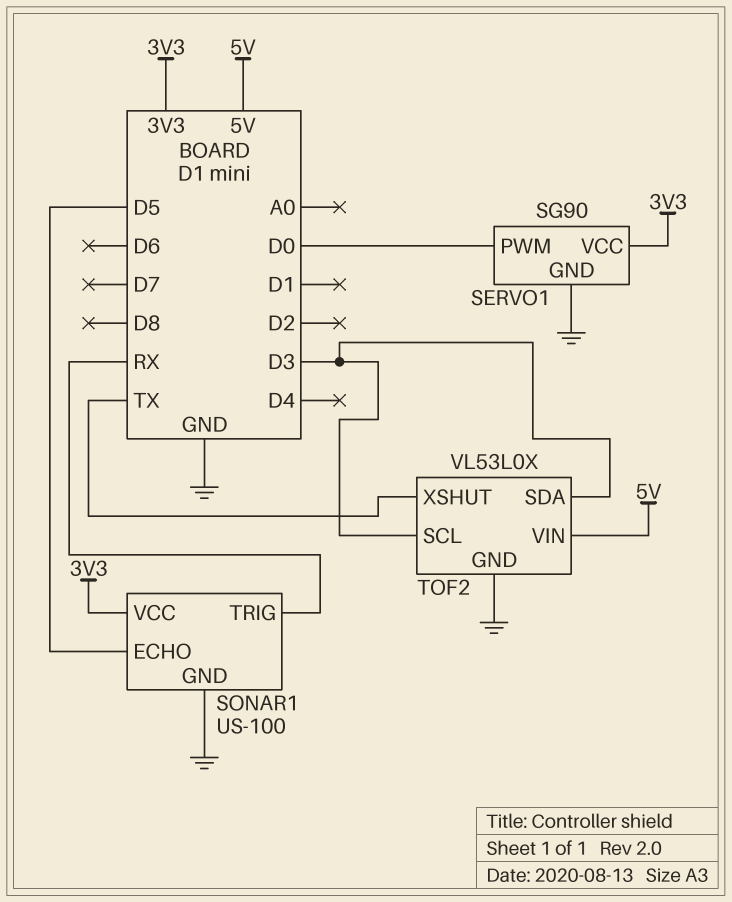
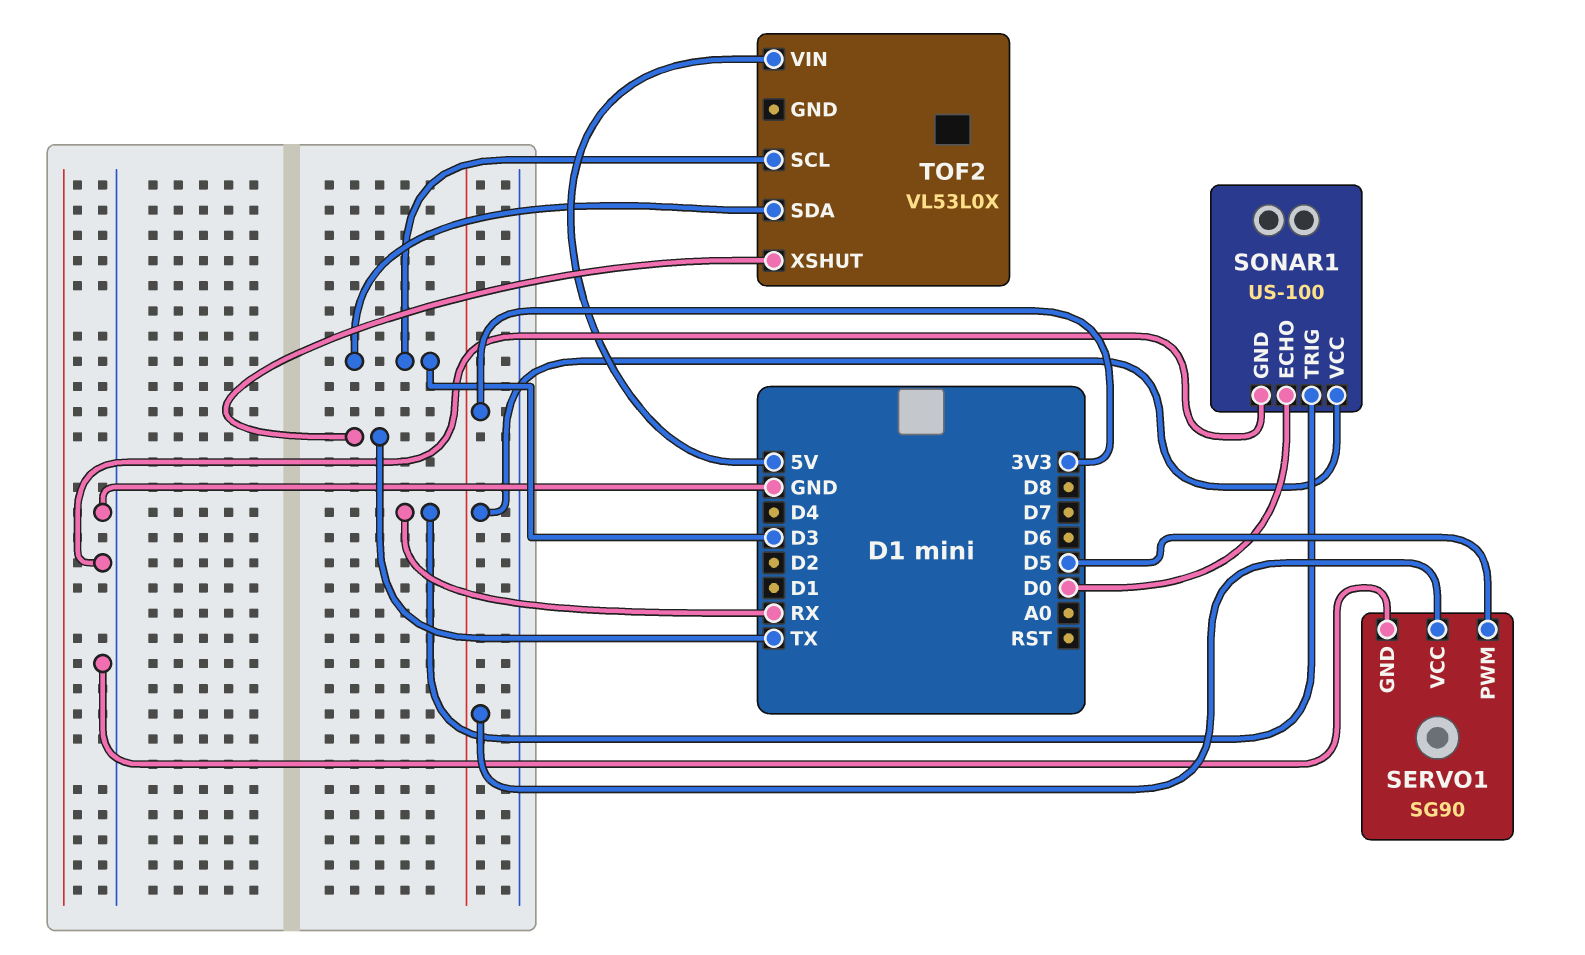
SERVO1 pin PWM: D0 -> D5
SONAR1 pin ECHO: D5 -> D0
TOF2 pin GND: GND -> none

